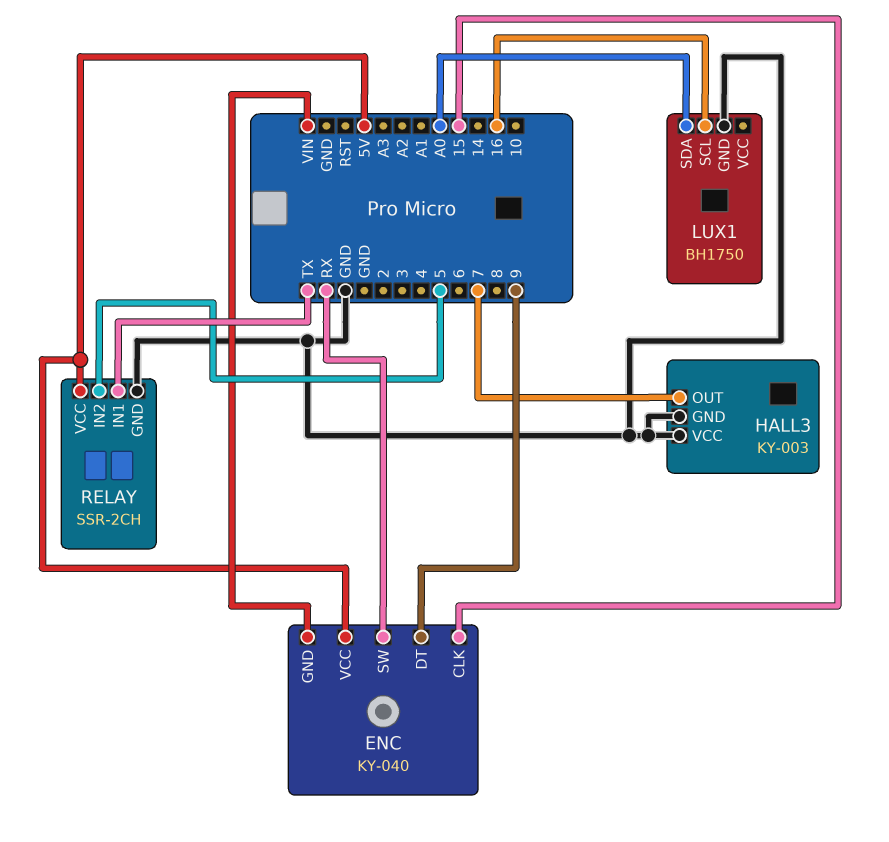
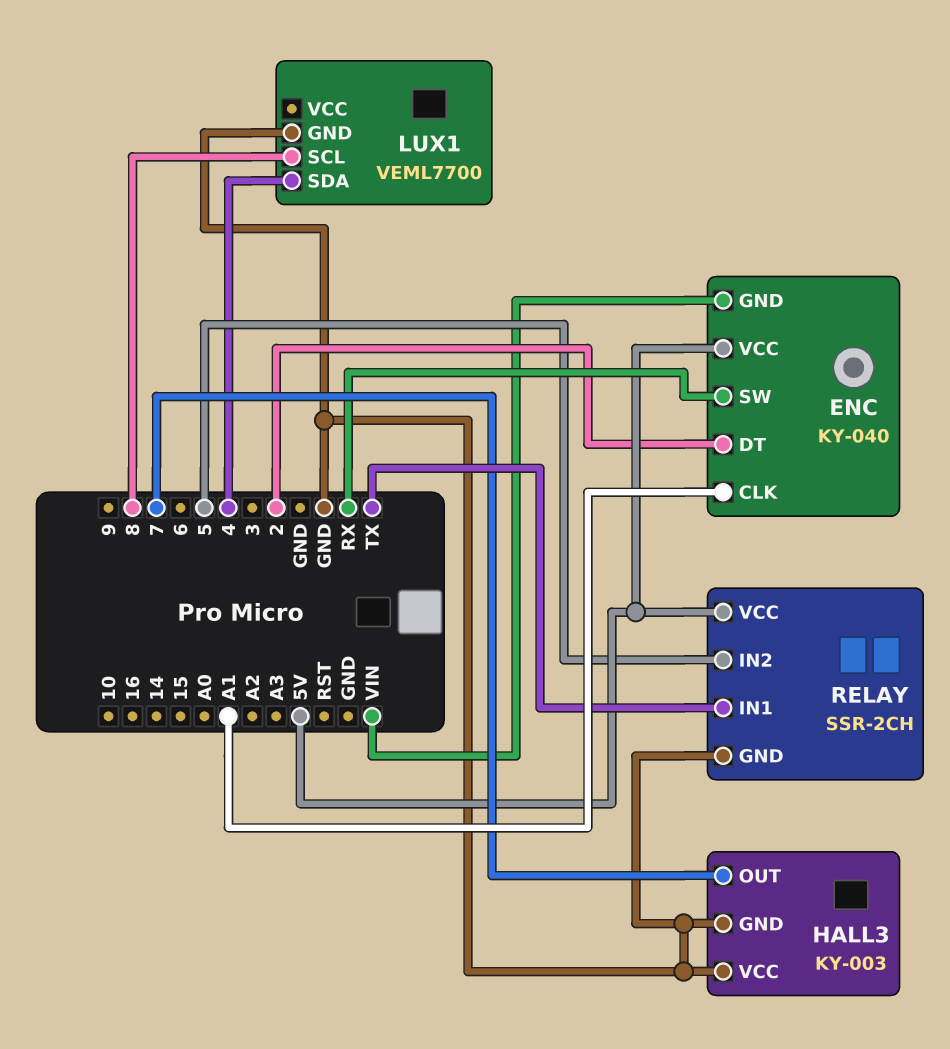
ENC pin CLK: 15 -> A1
ENC pin DT: 9 -> 2
LUX1: BH1750 -> VEML7700
LUX1 pin SCL: 16 -> 8
LUX1 pin SDA: A0 -> 4

